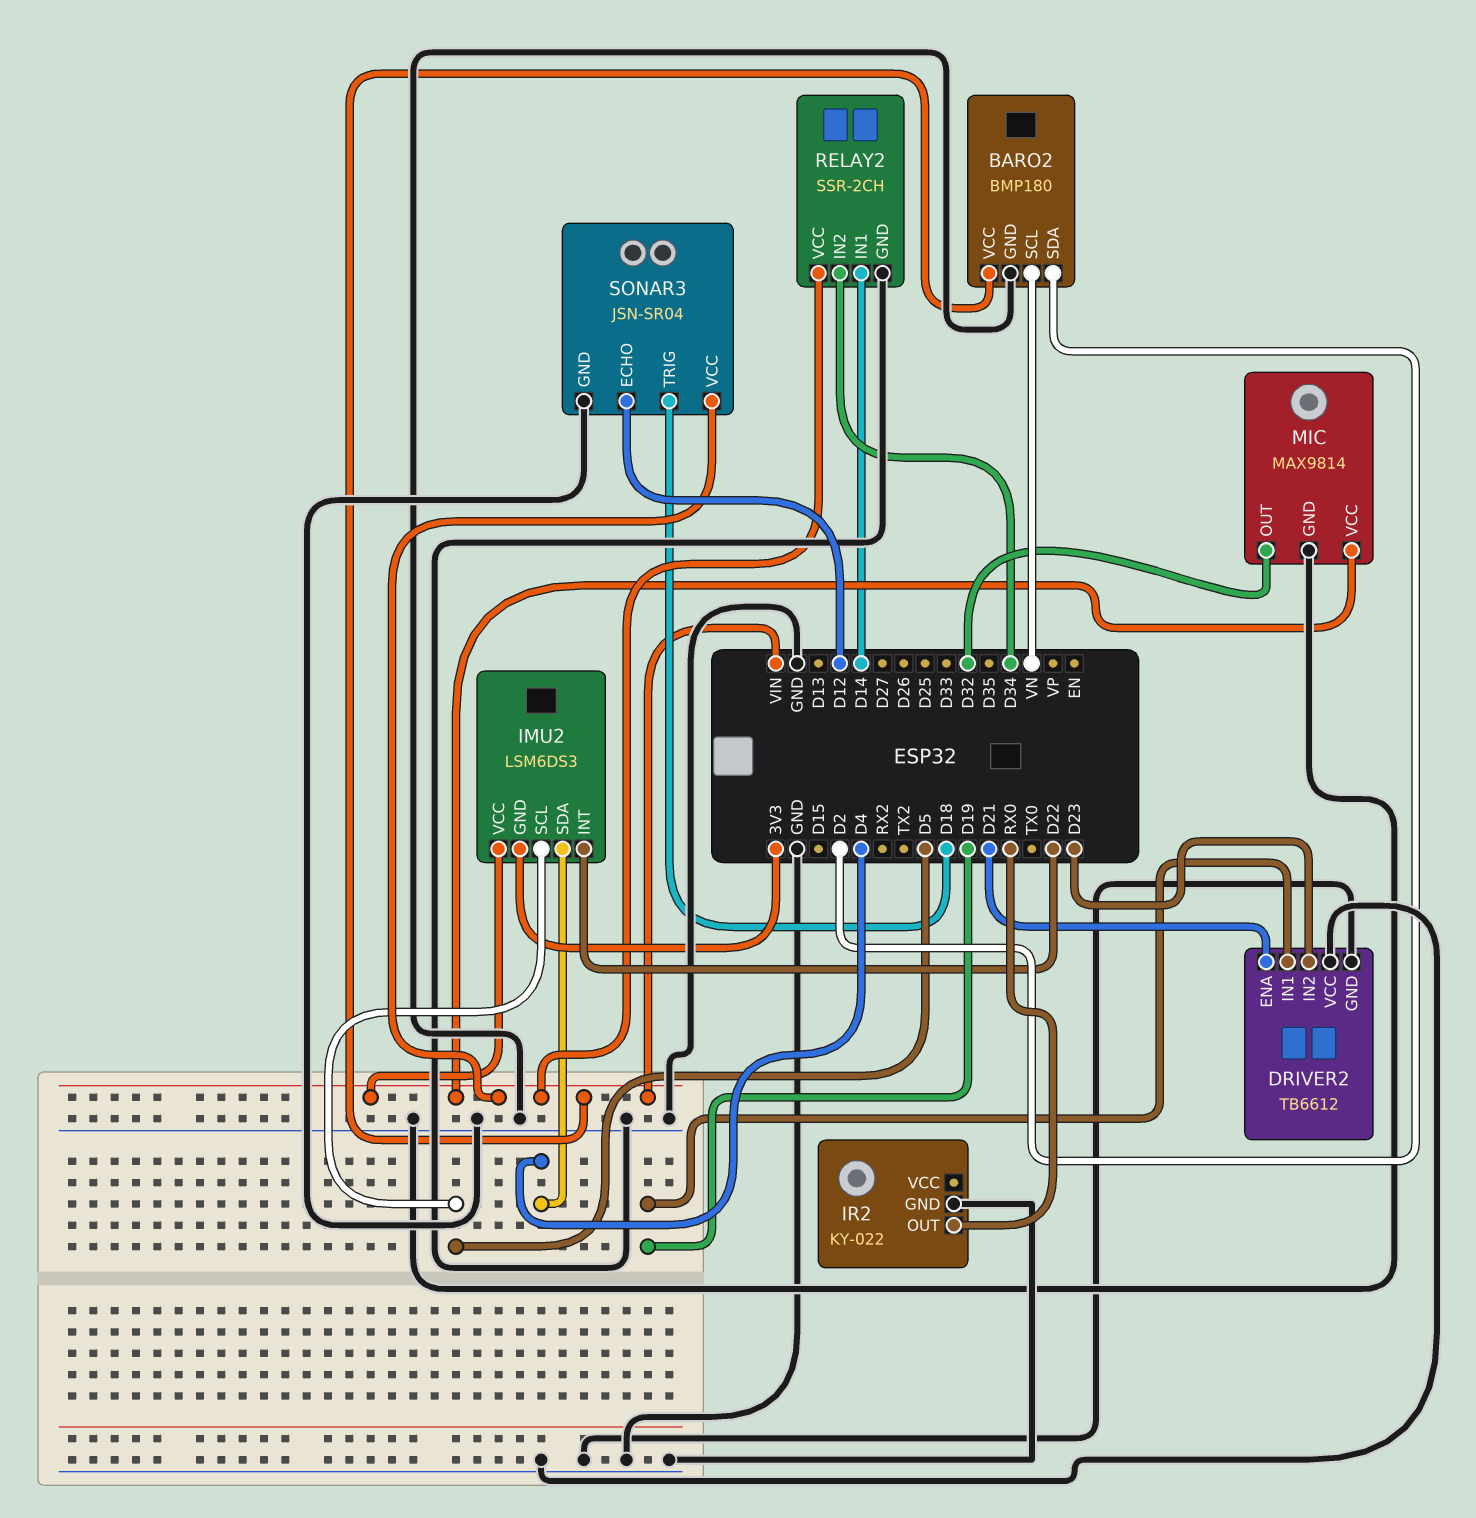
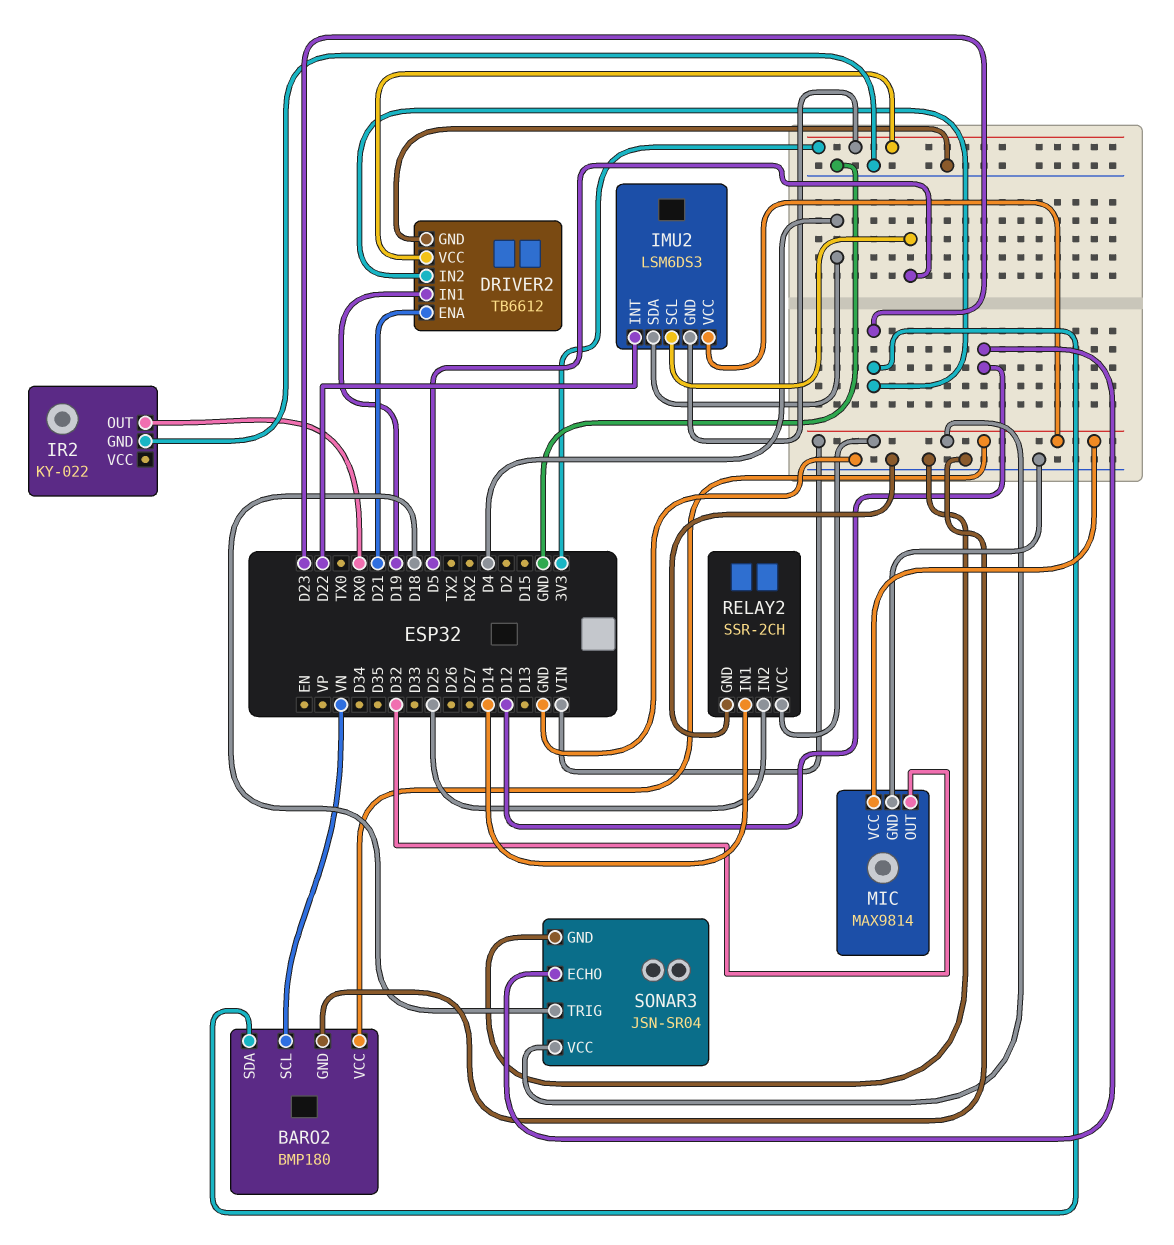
BARO2 pin SDA: D2 -> D23
DRIVER2 pin VCC: GND -> 3V3
RELAY2 pin IN2: D34 -> D25

